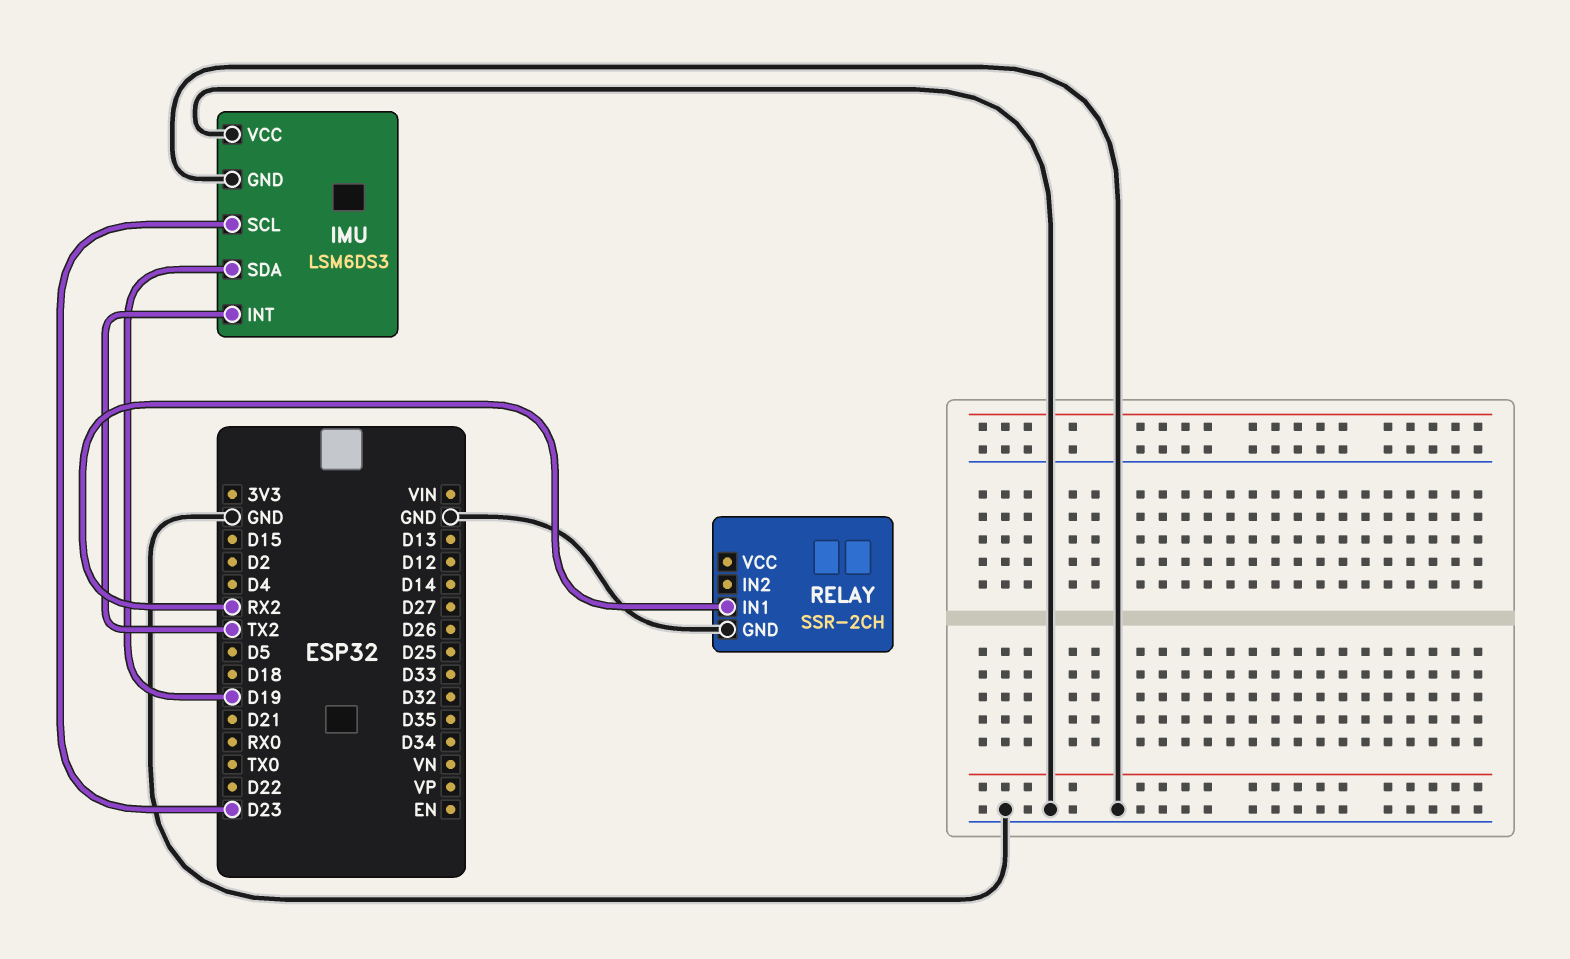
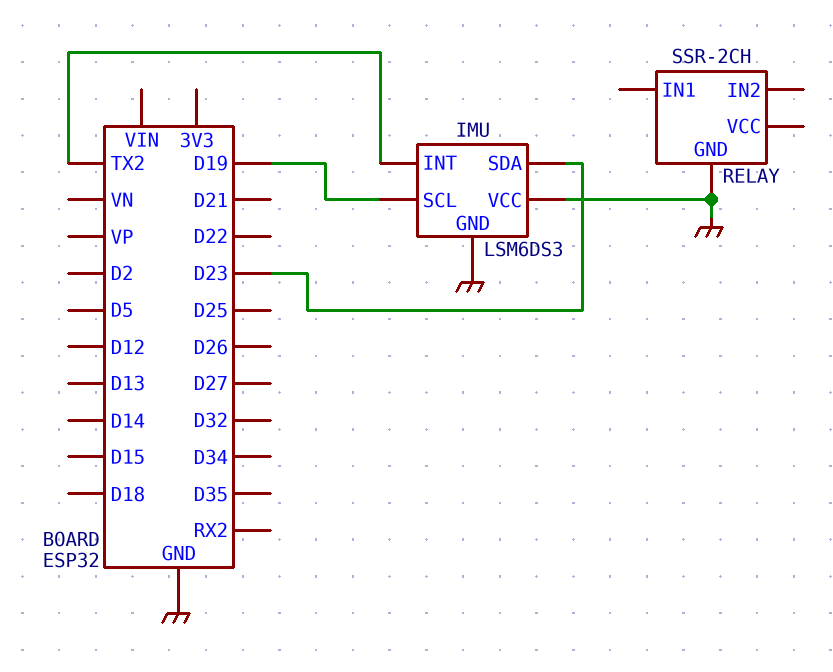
IMU pin SCL: D23 -> D19
IMU pin SDA: D19 -> D23
RELAY pin IN1: RX2 -> none

